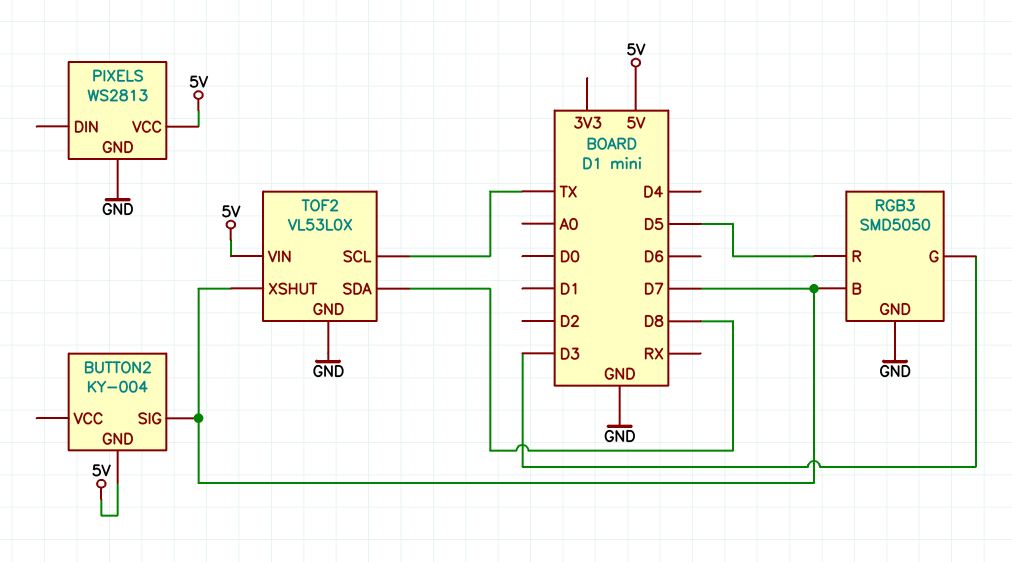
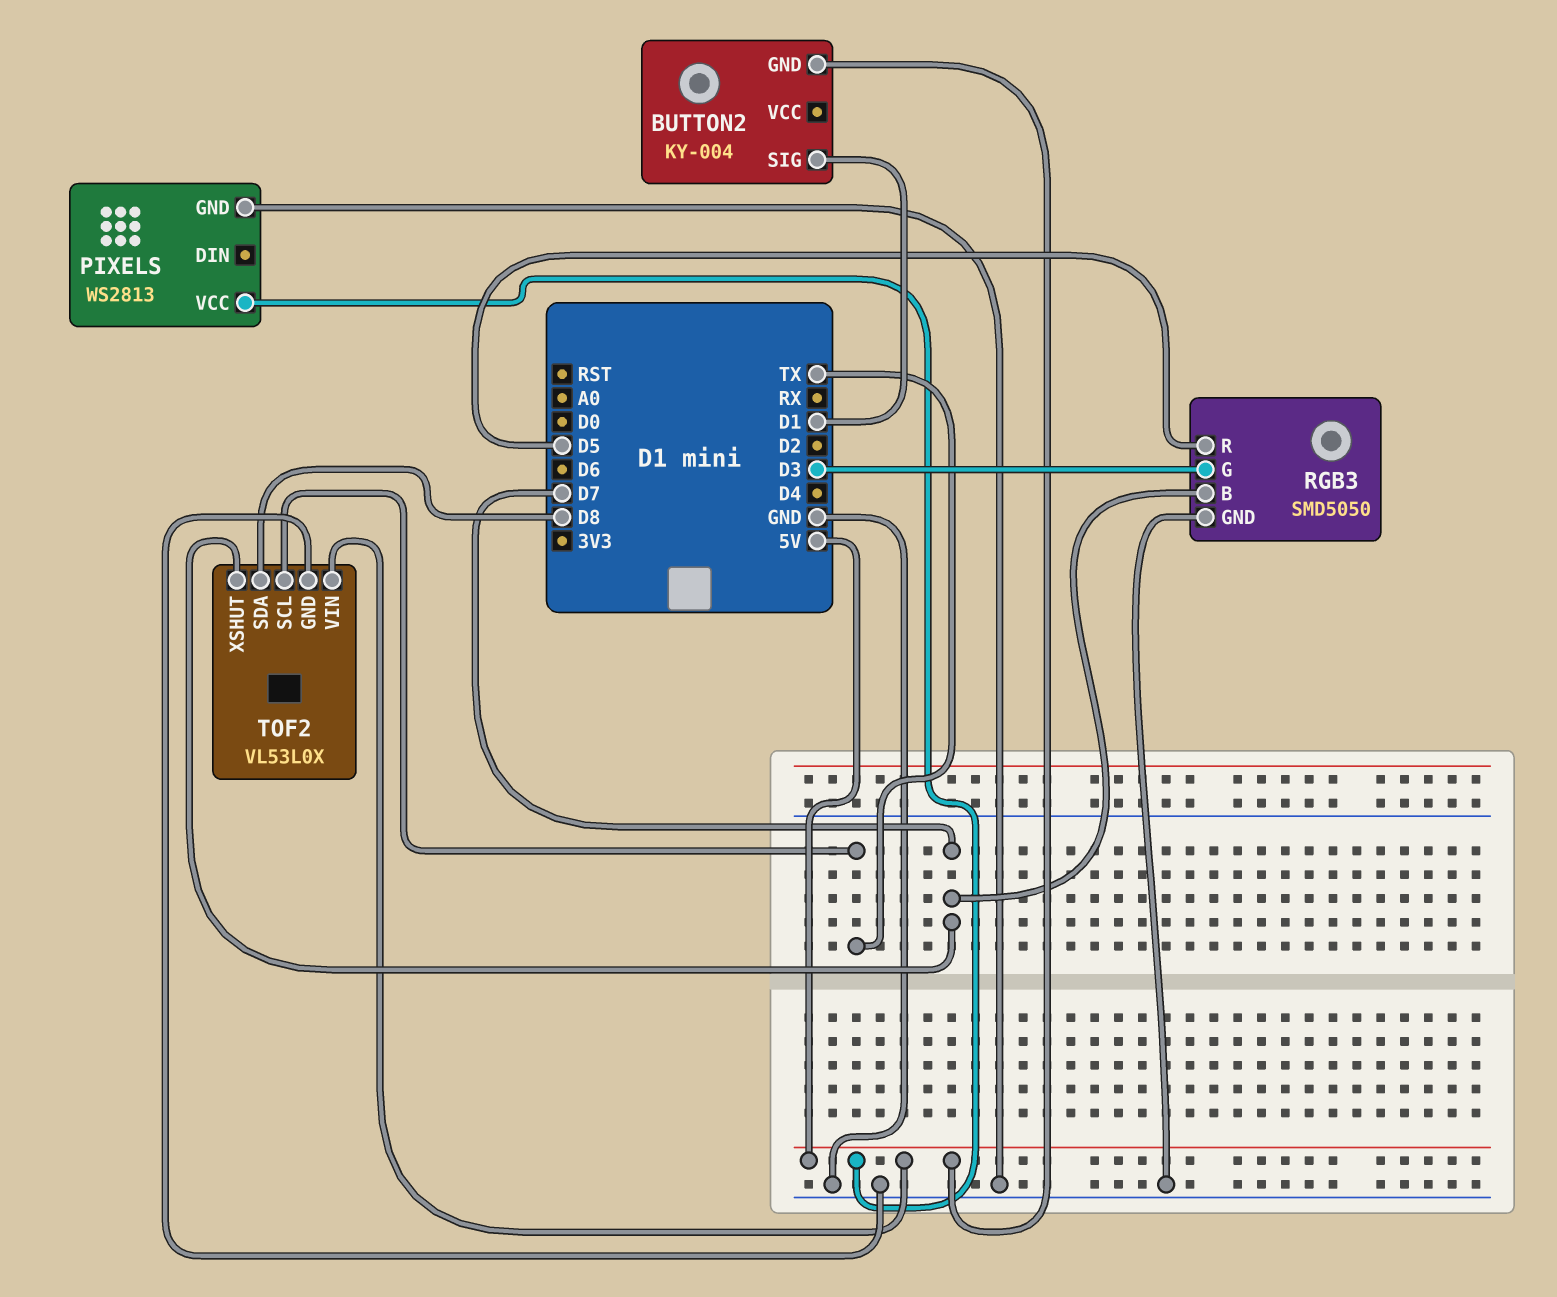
BUTTON2 pin SIG: D7 -> D1

